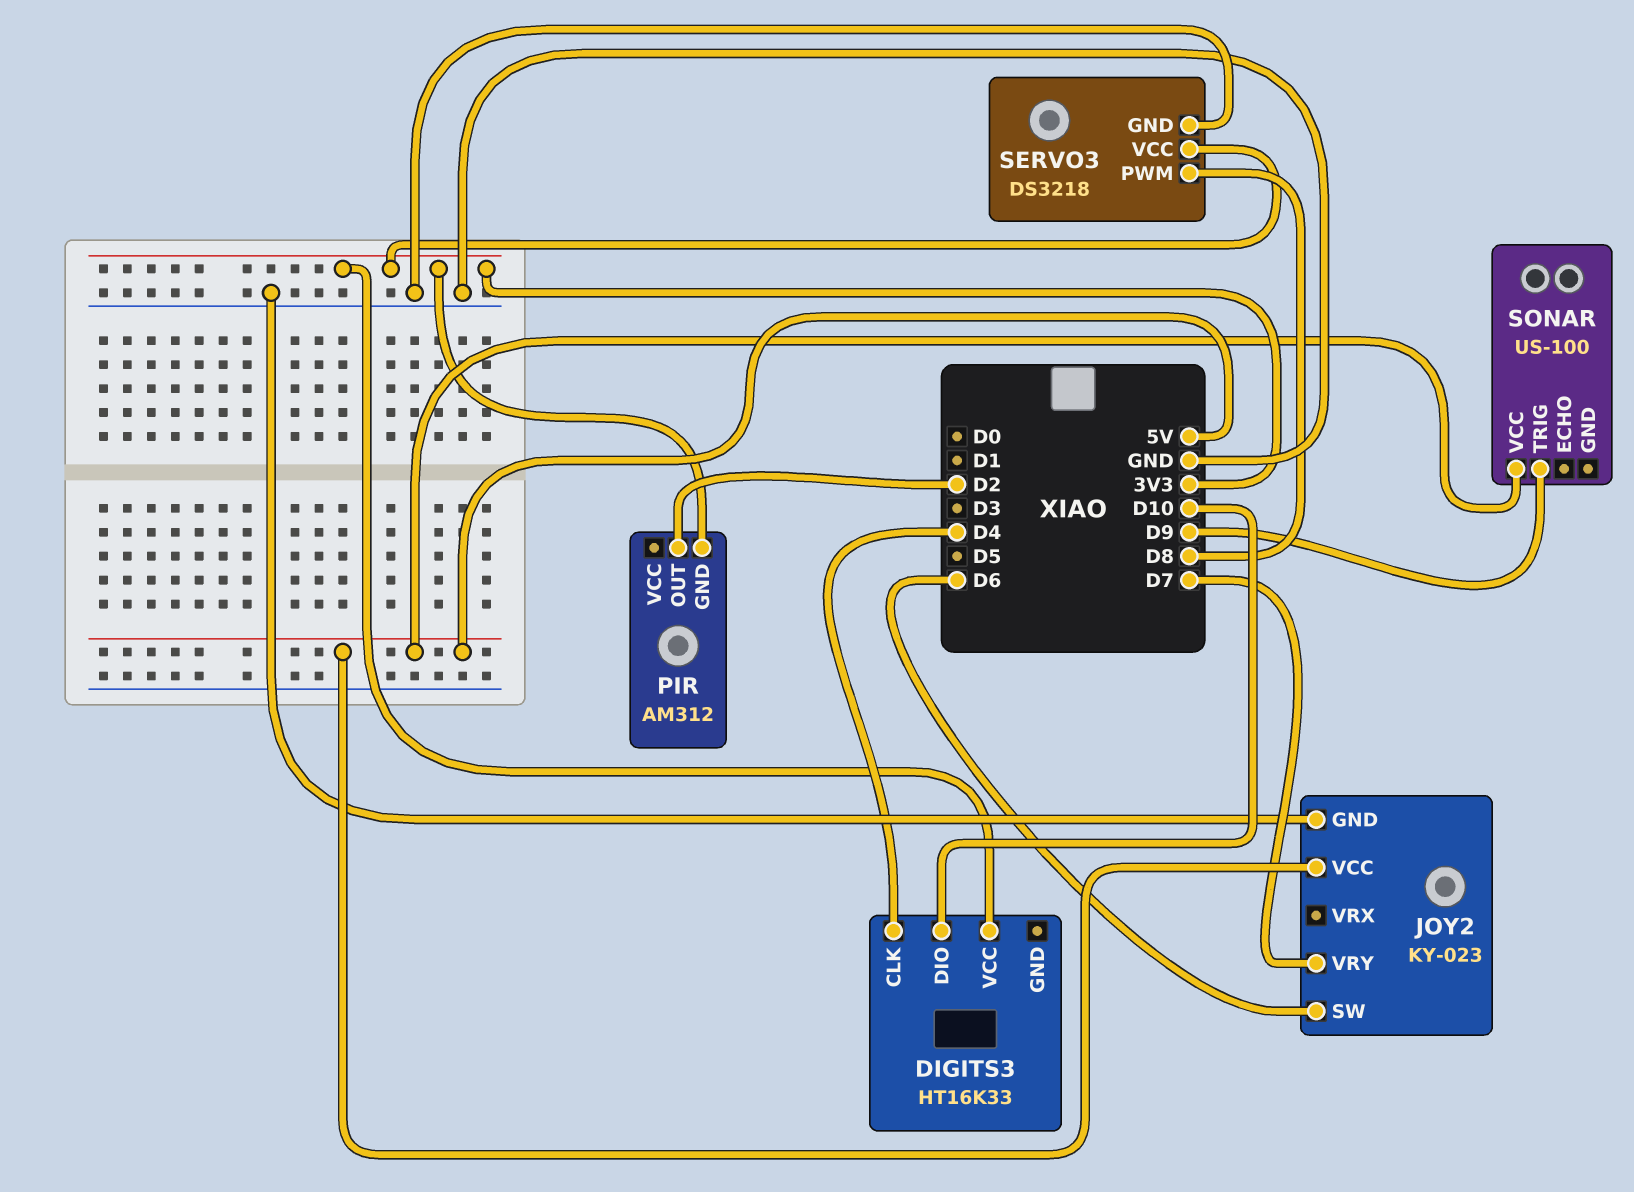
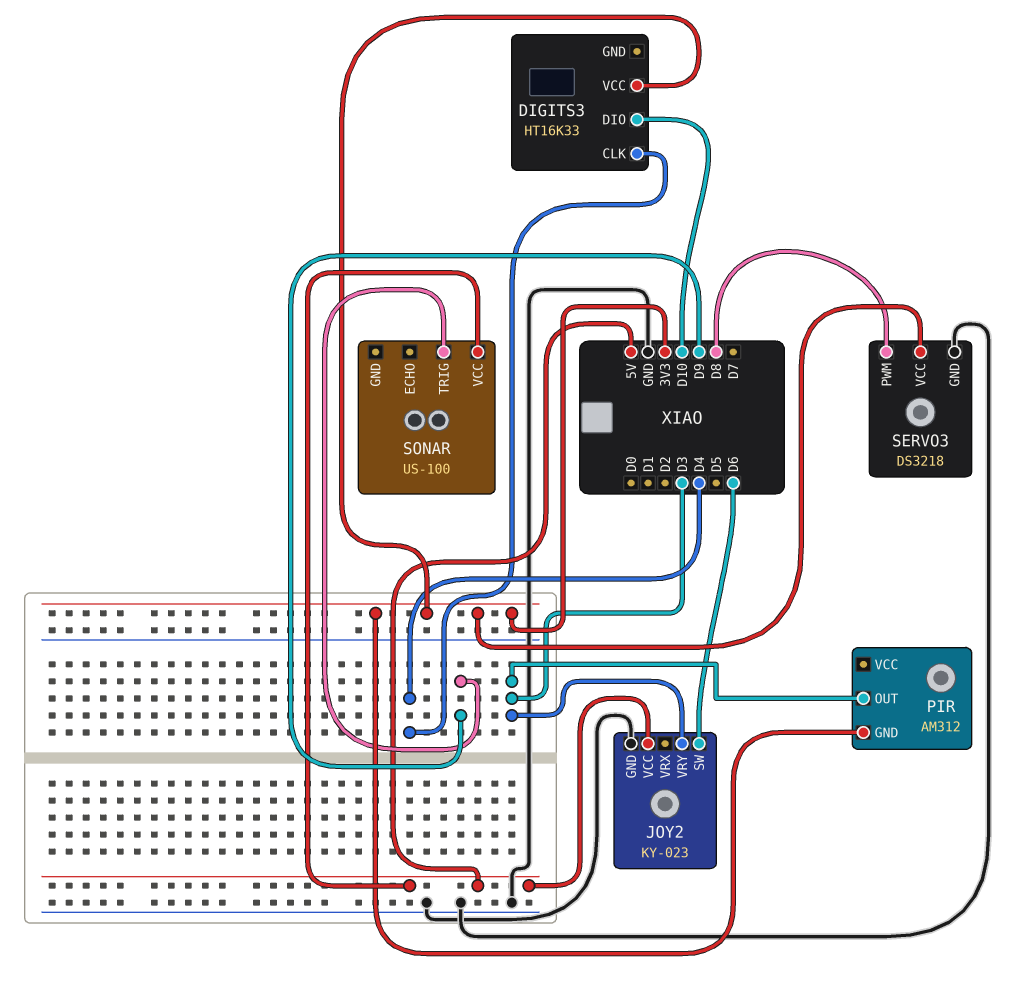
JOY2 pin VRY: D7 -> D3
PIR pin OUT: D2 -> D3

